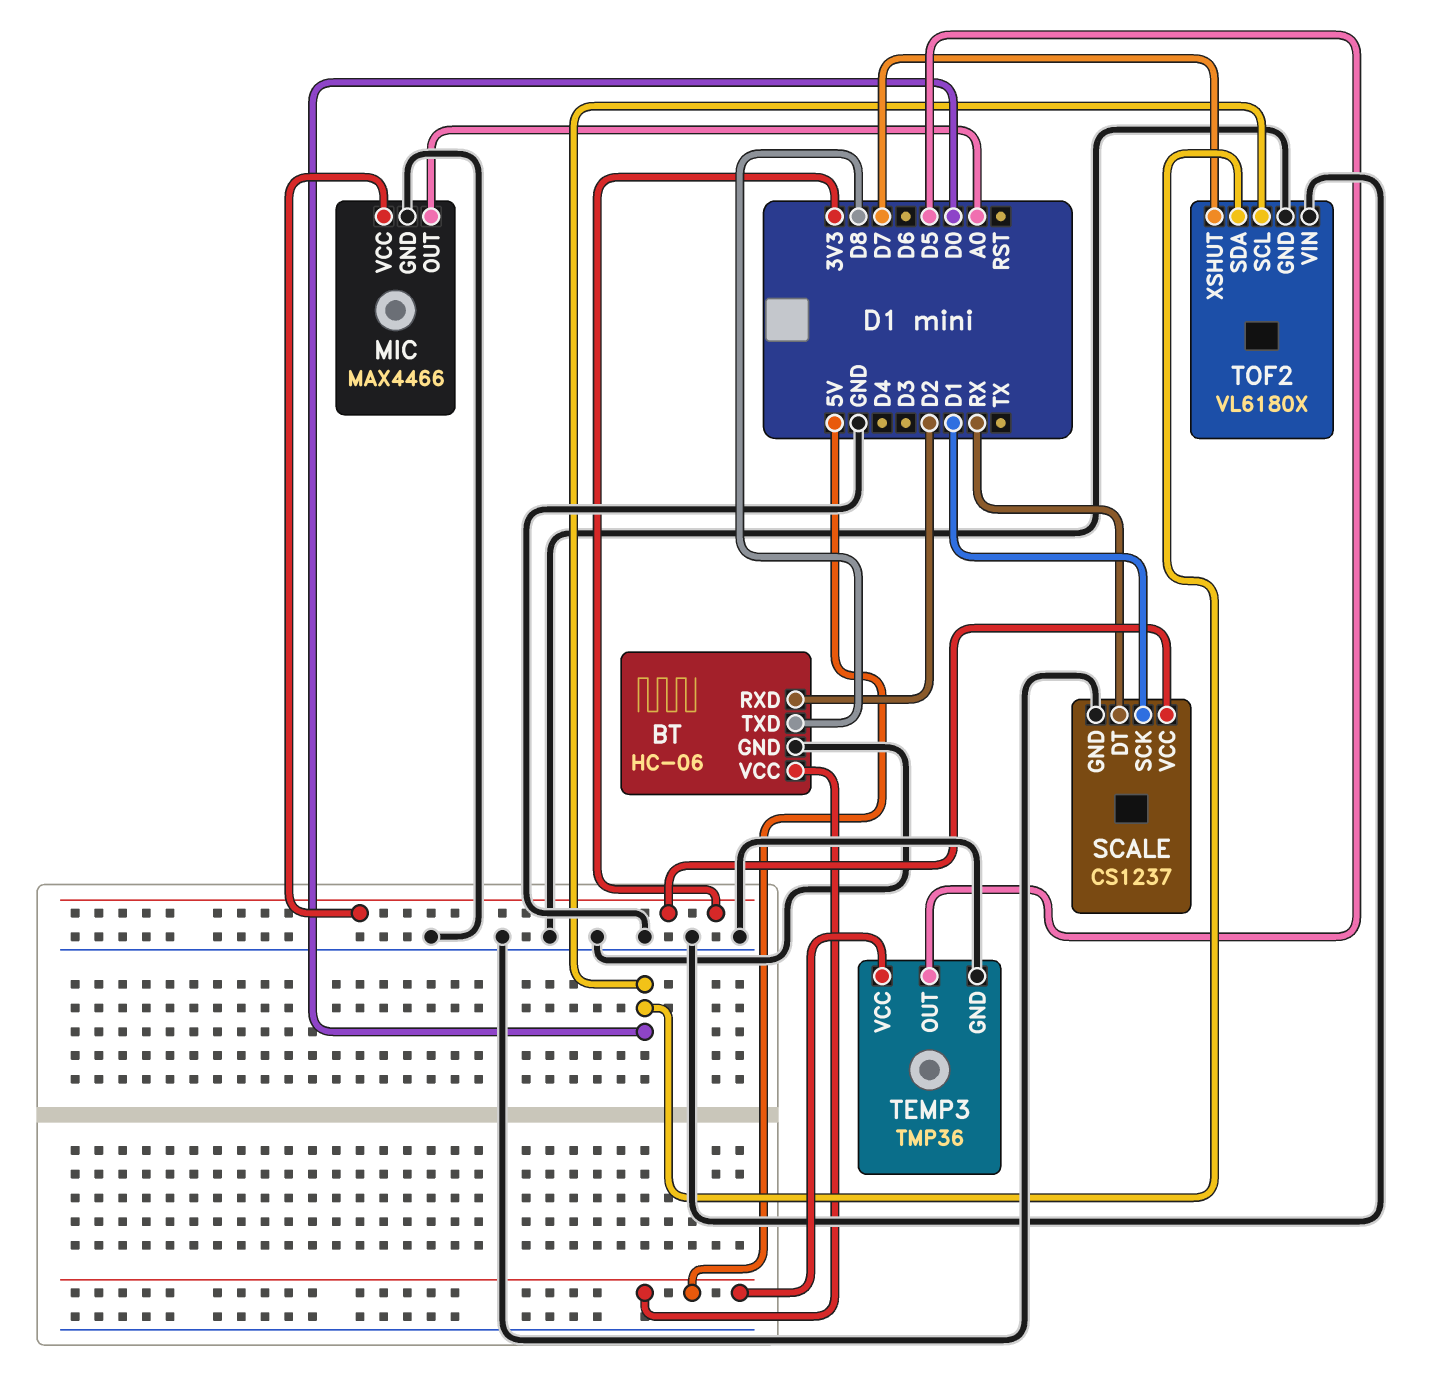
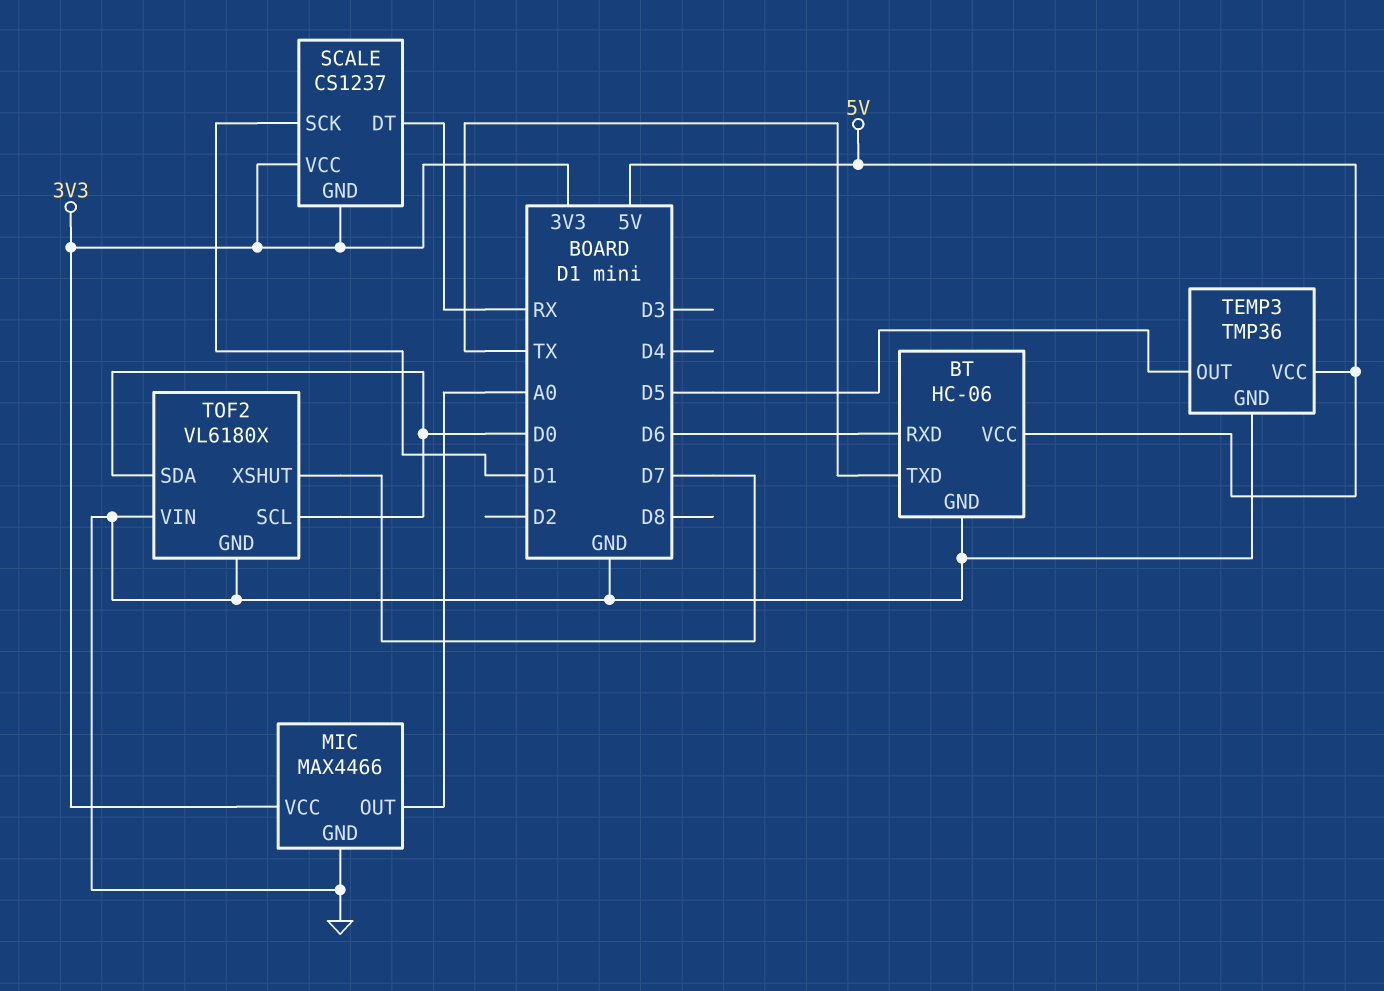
BT pin RXD: D2 -> D6
BT pin TXD: D8 -> TX
SCALE pin GND: GND -> 3V3

